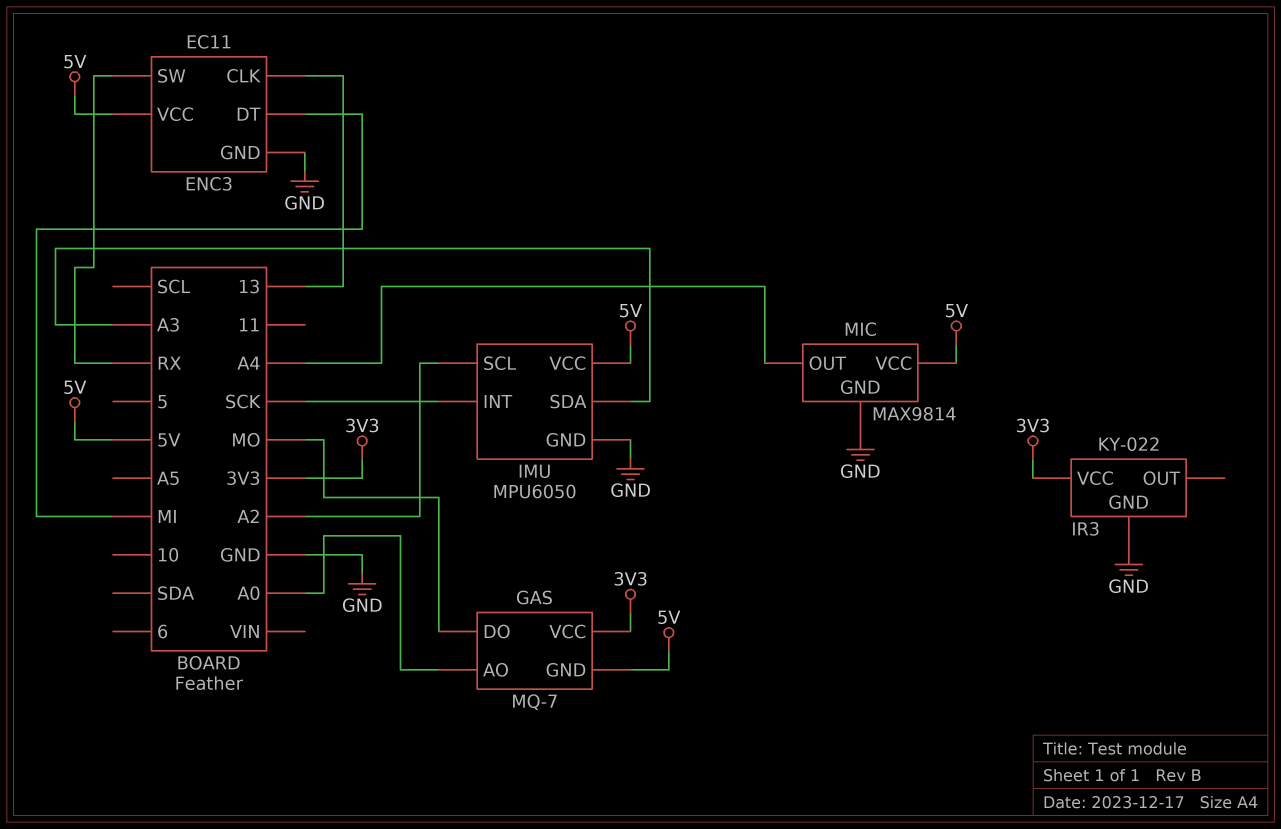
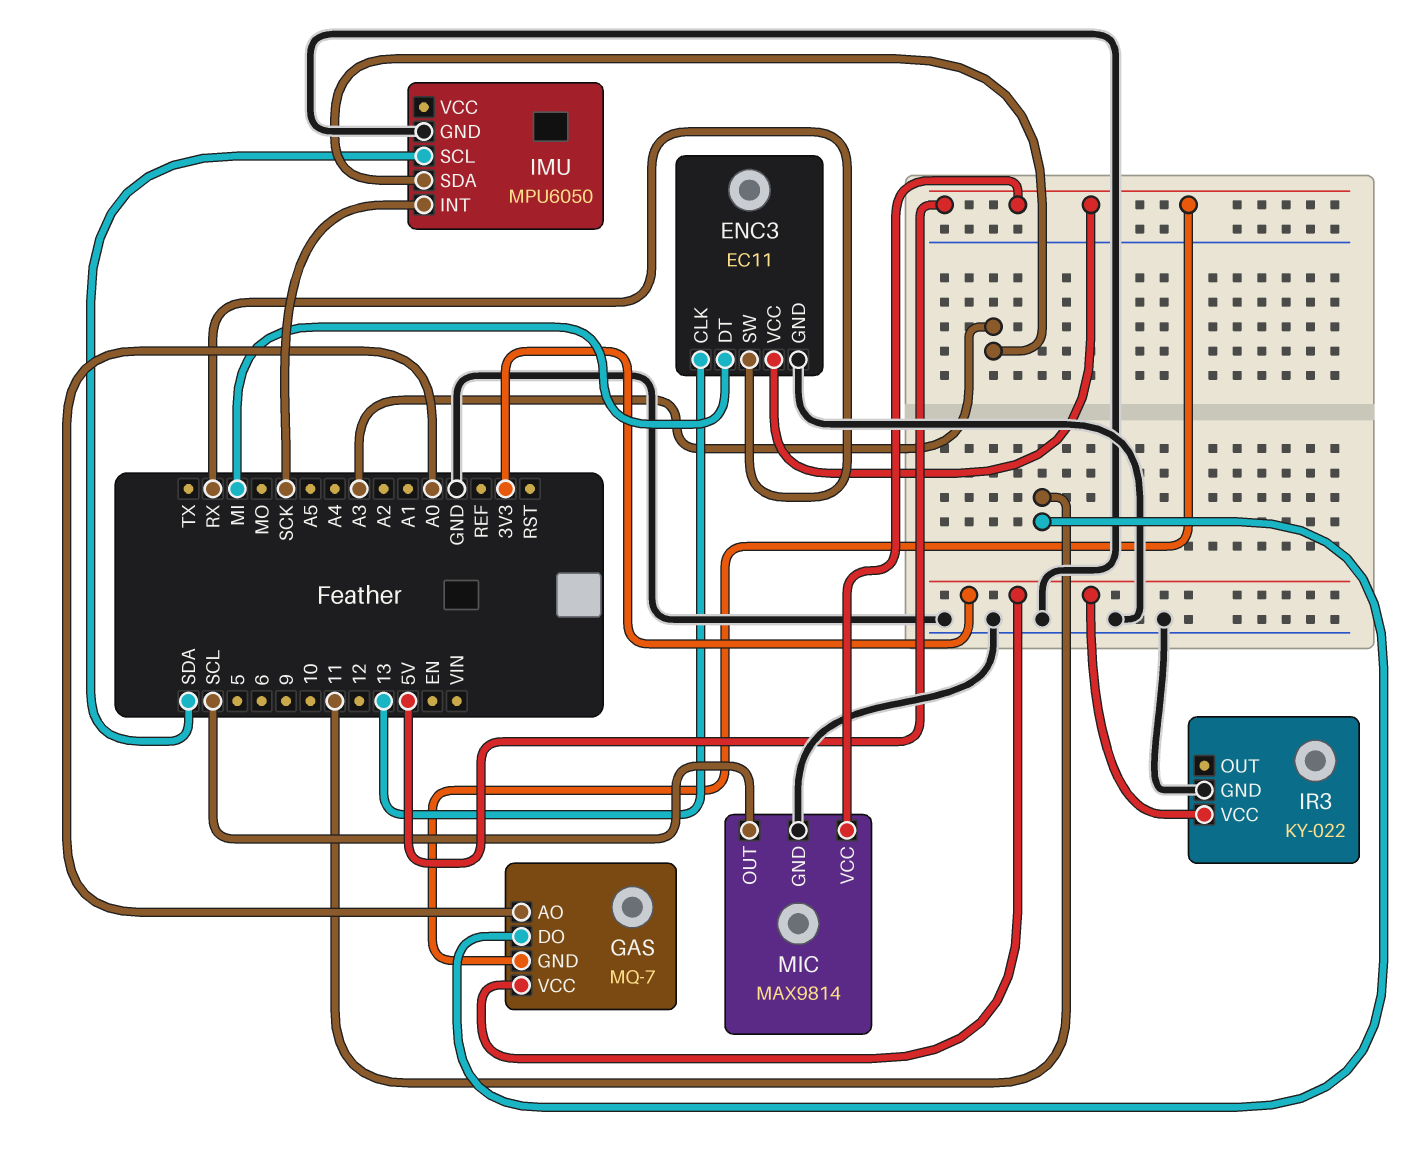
GAS pin DO: MO -> 11
IMU pin SCL: A2 -> SDA
IMU pin VCC: 5V -> none
MIC pin OUT: A4 -> SCL

